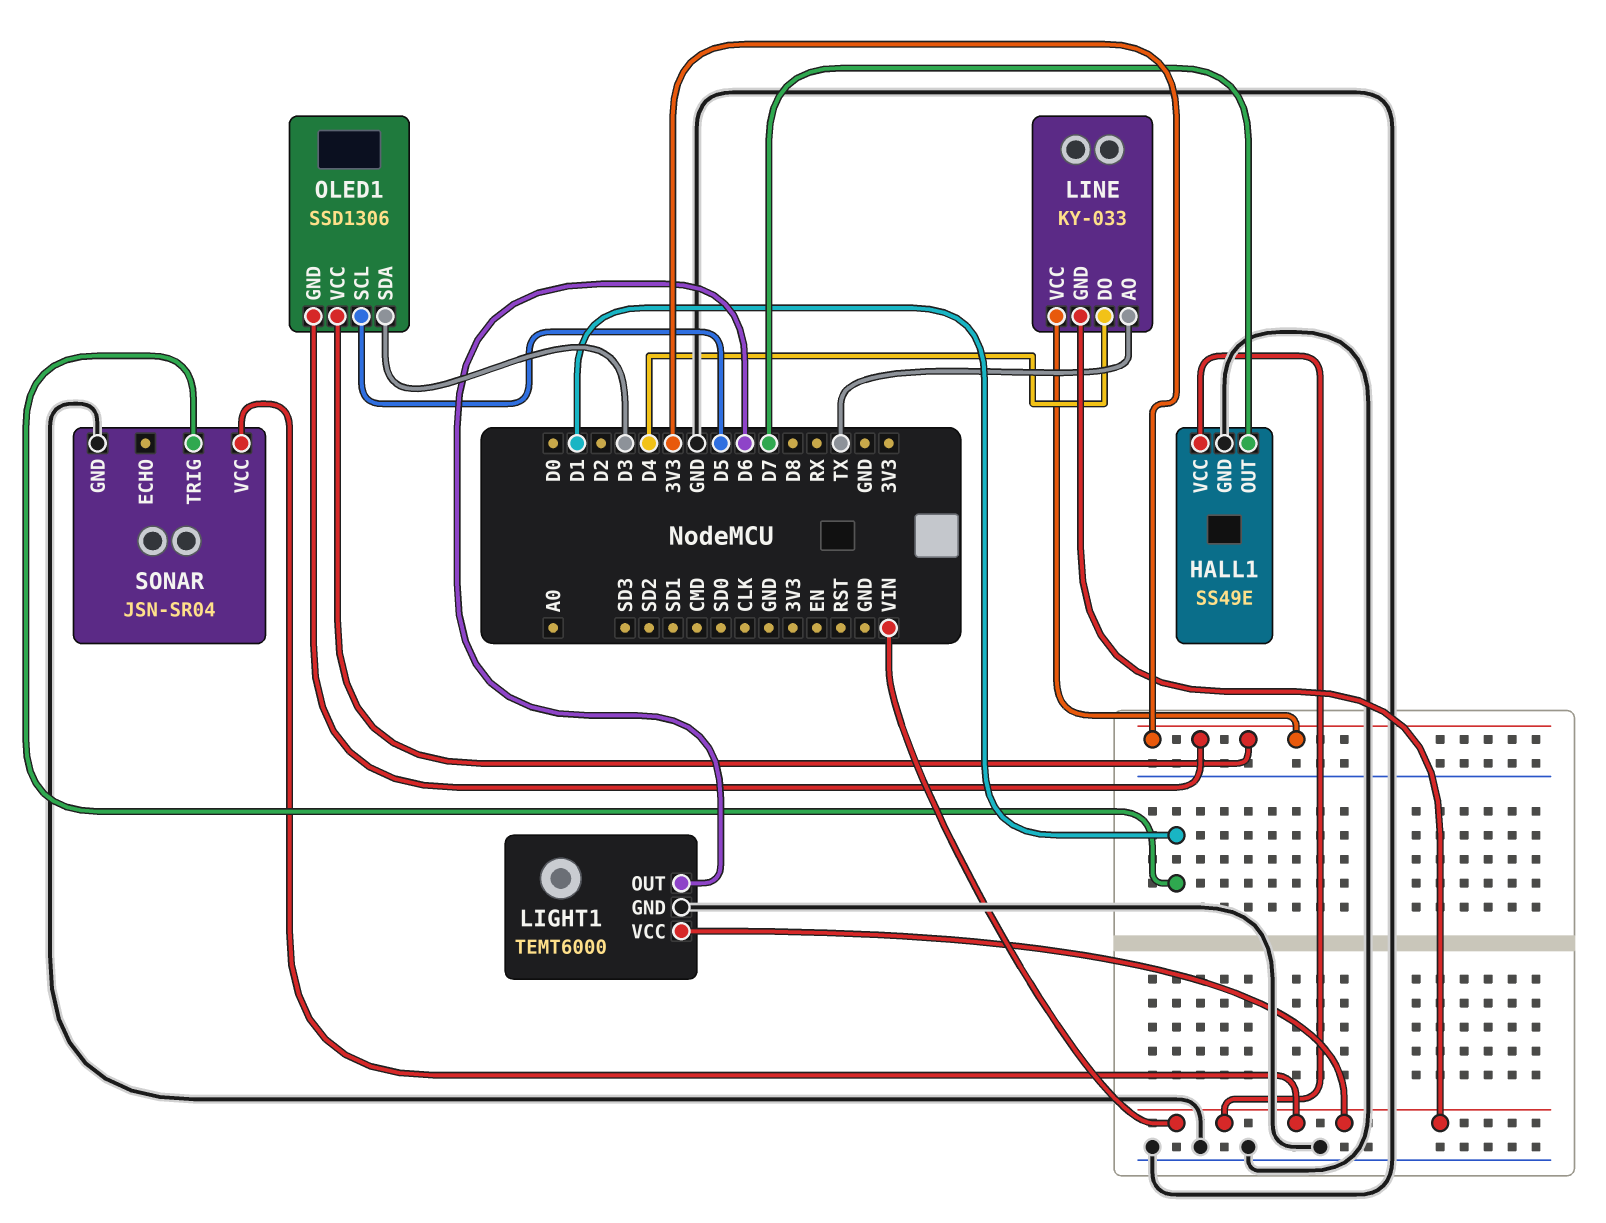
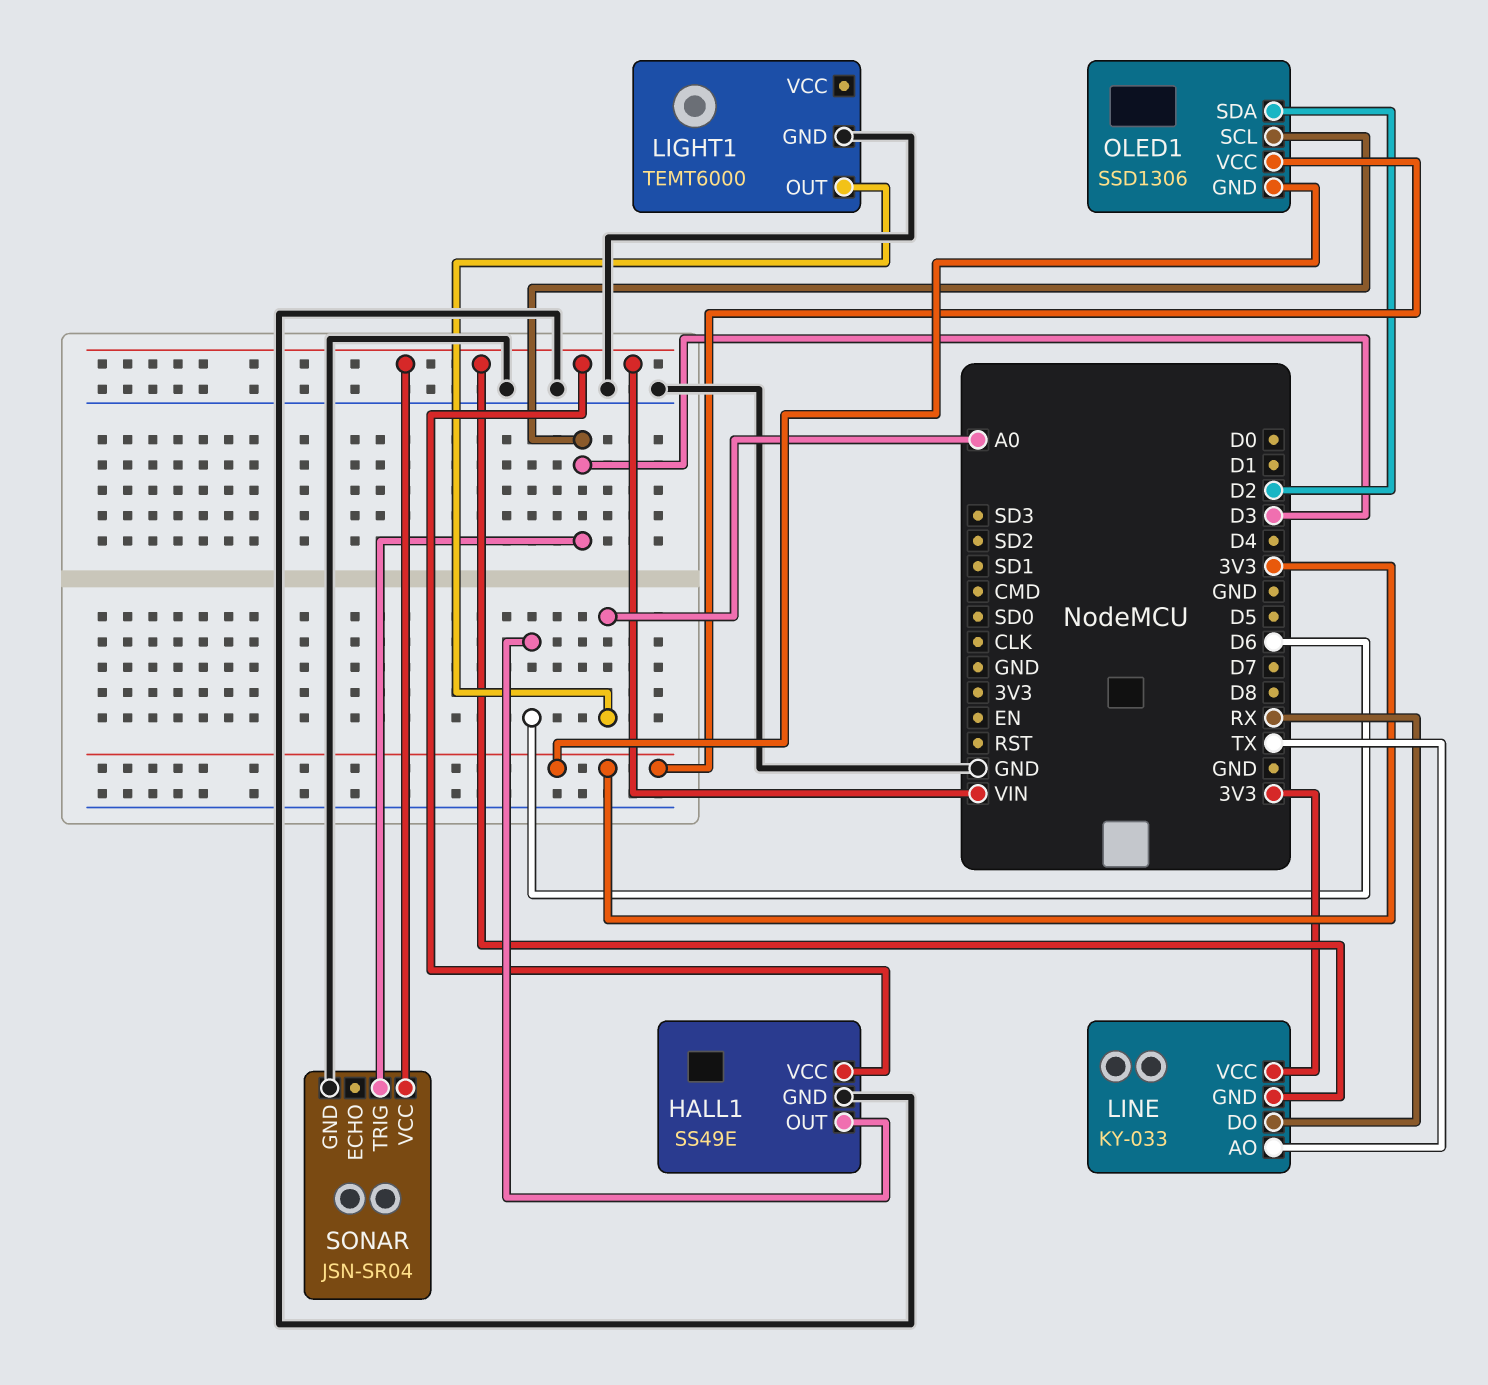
HALL1 pin OUT: D7 -> D6
LIGHT1 pin OUT: D6 -> A0
LIGHT1 pin VCC: VIN -> none
LINE pin DO: D4 -> RX
OLED1 pin SCL: D5 -> D3
OLED1 pin SDA: D3 -> D2
SONAR pin TRIG: D1 -> D3

